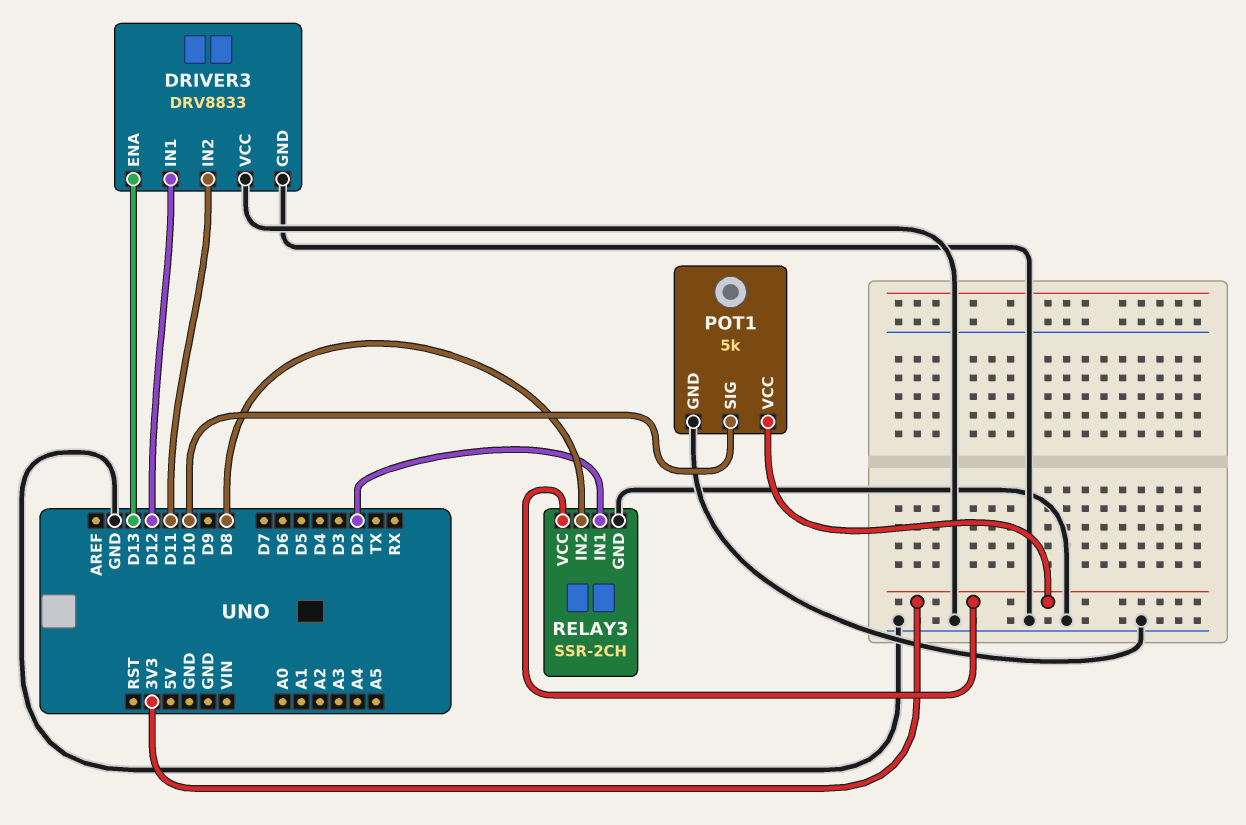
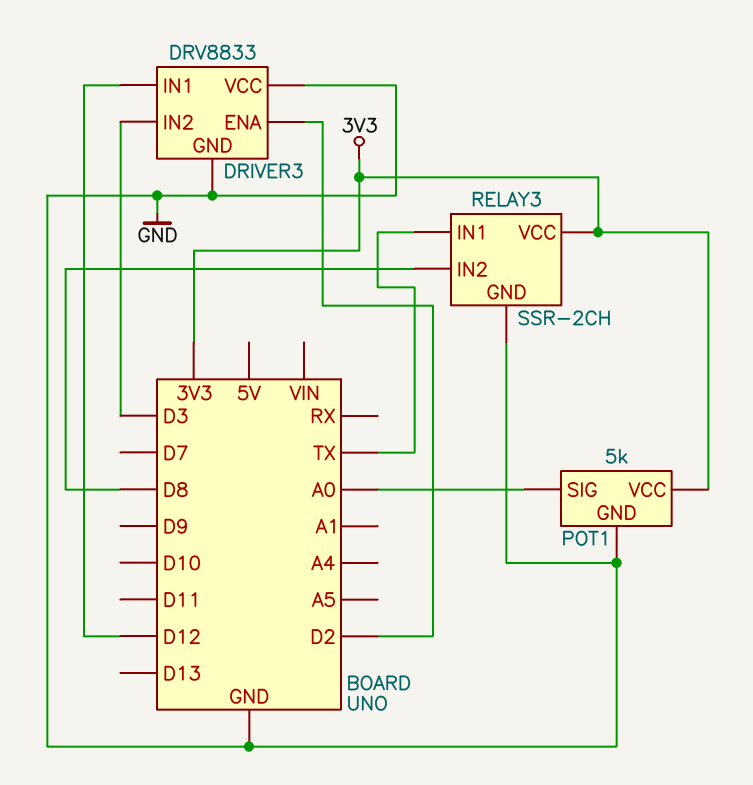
DRIVER3 pin ENA: D13 -> D2
DRIVER3 pin IN2: D11 -> D3
POT1 pin SIG: D10 -> A0
RELAY3 pin IN1: D2 -> TX

